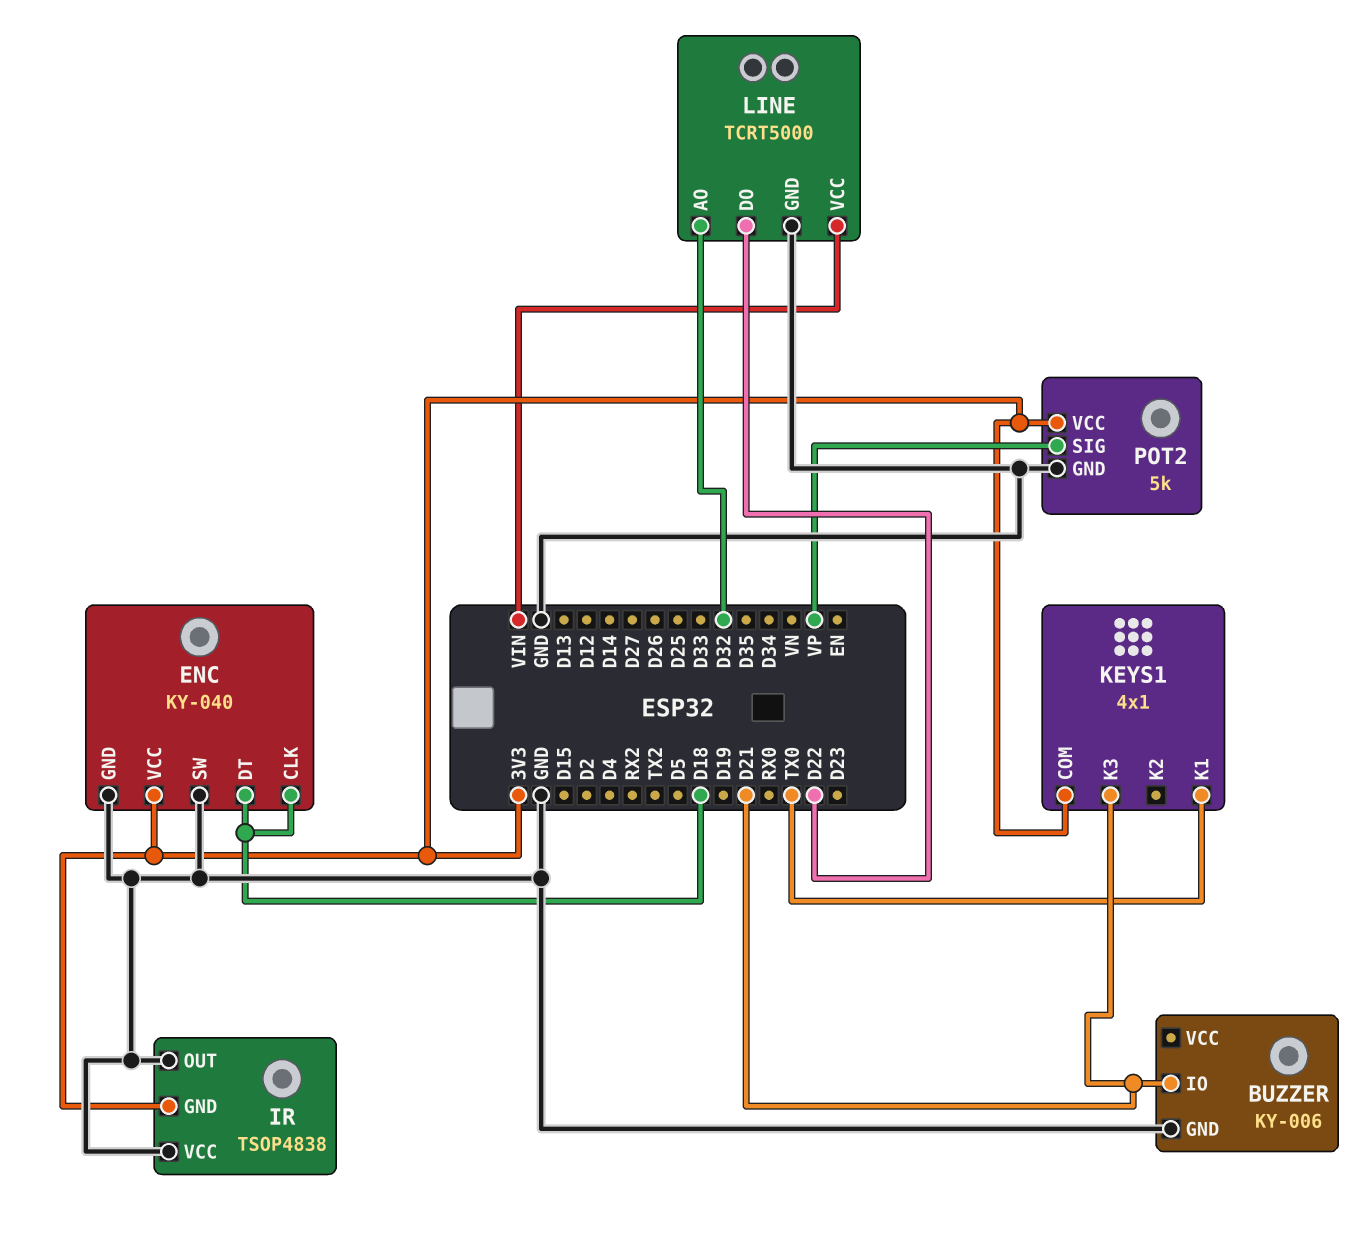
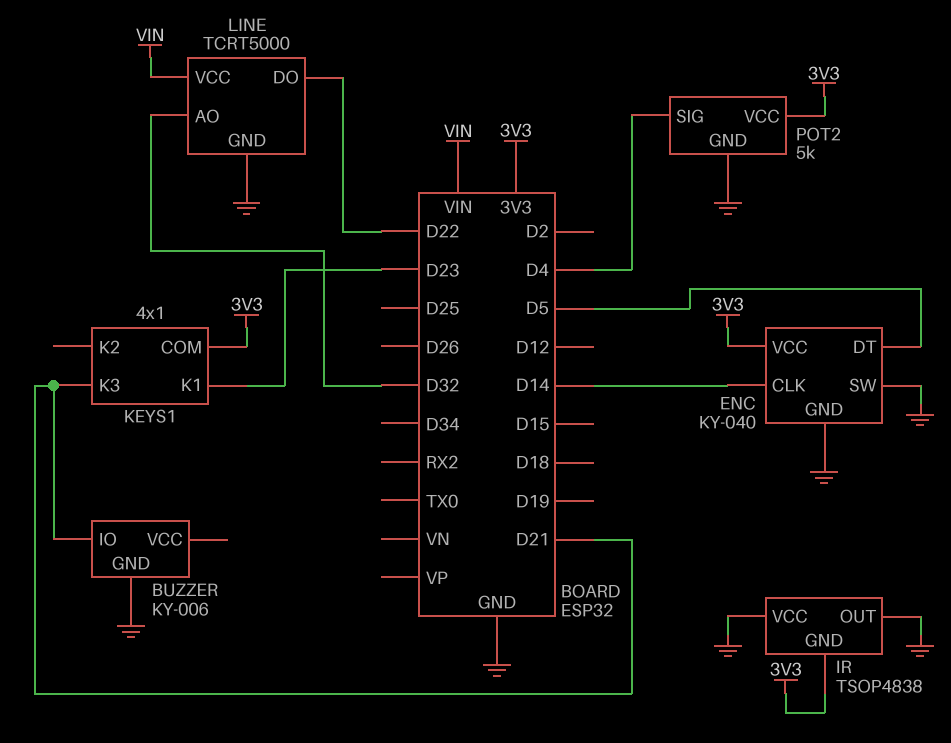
ENC pin CLK: D18 -> D14
ENC pin DT: D18 -> D5
KEYS1 pin K1: TX0 -> D23
POT2 pin SIG: VP -> D4

